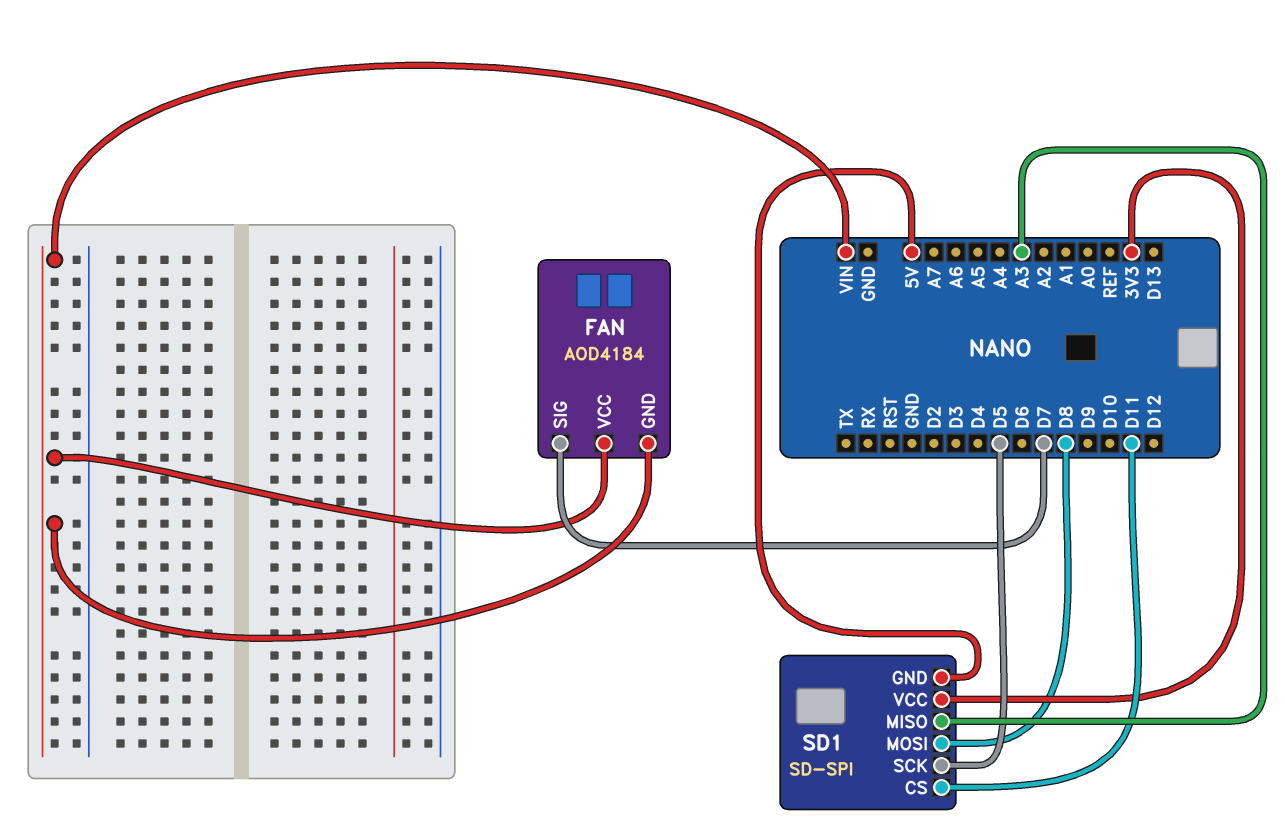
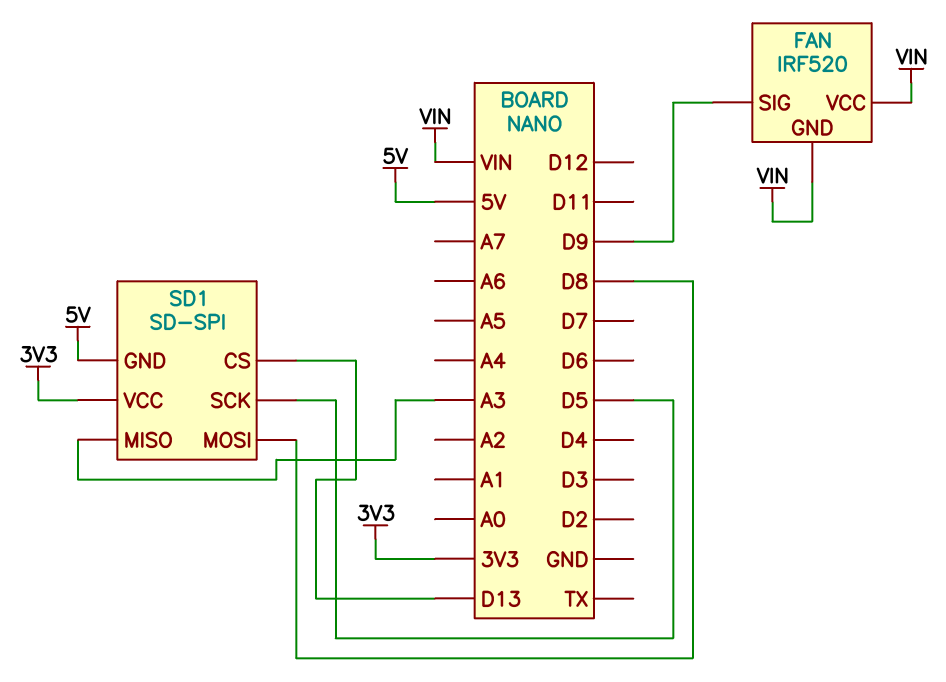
FAN: AOD4184 -> IRF520
FAN pin SIG: D7 -> D9
SD1 pin CS: D11 -> D13

